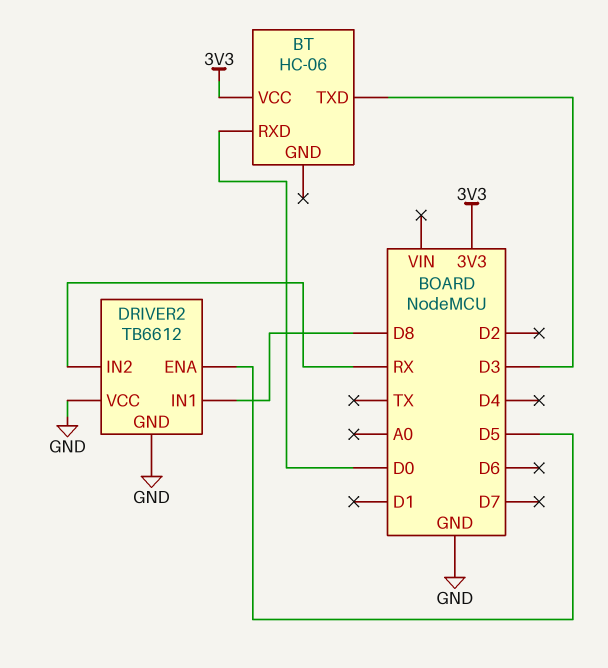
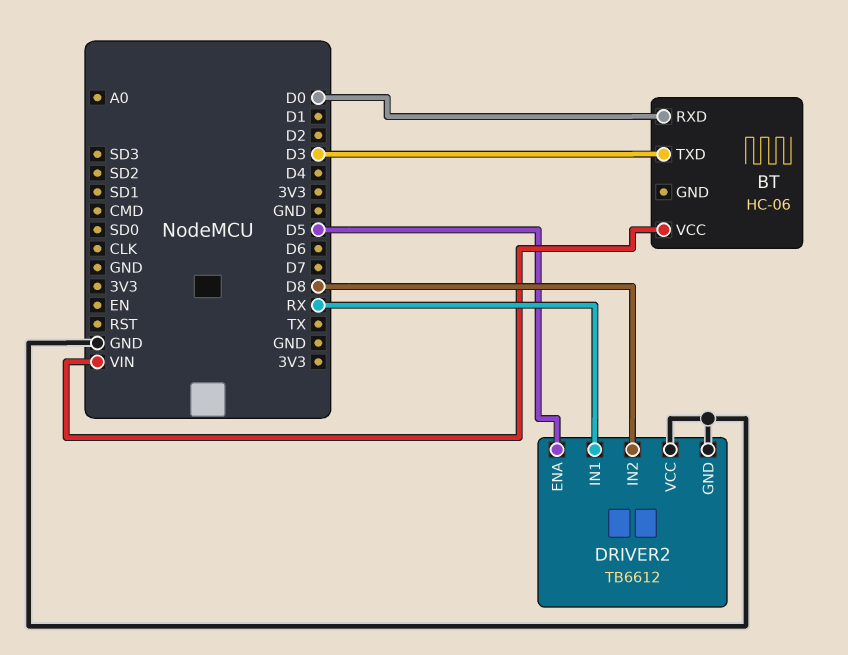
BT pin VCC: 3V3 -> VIN
DRIVER2 pin IN1: D8 -> RX
DRIVER2 pin IN2: RX -> D8

